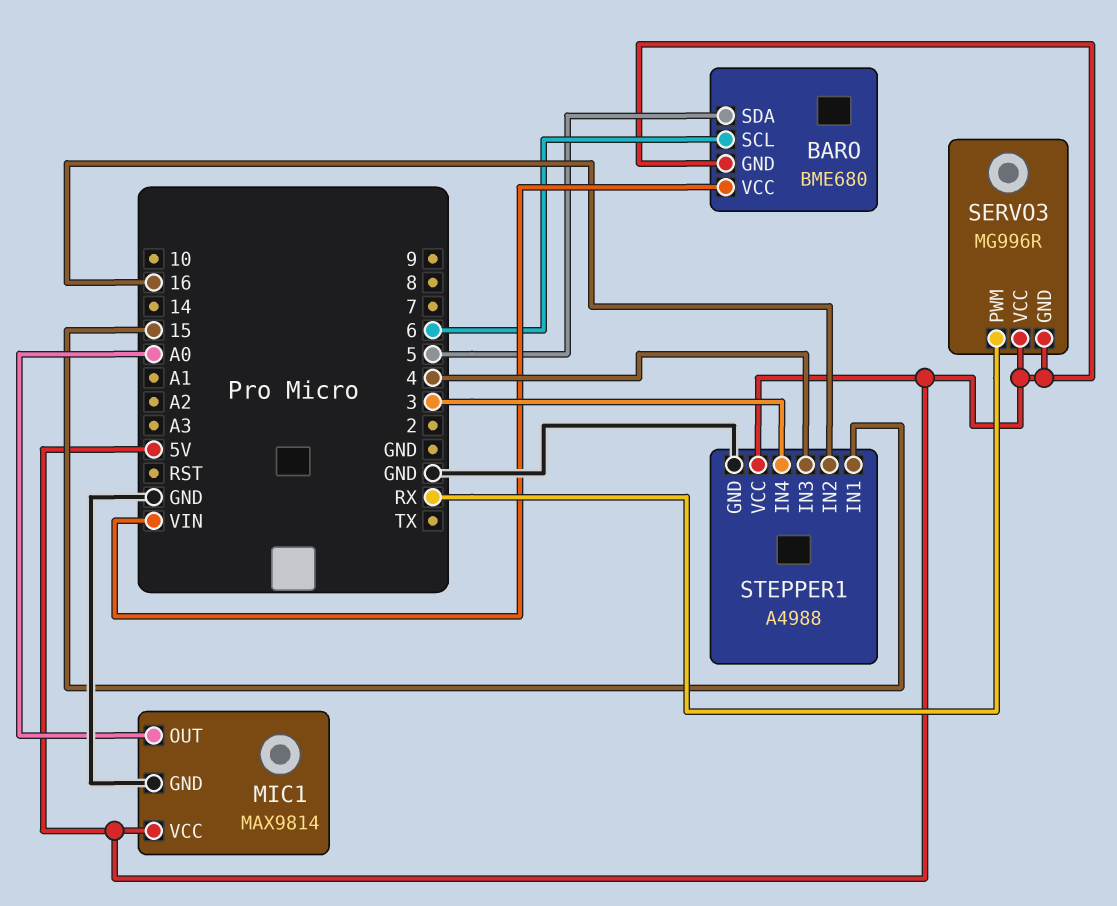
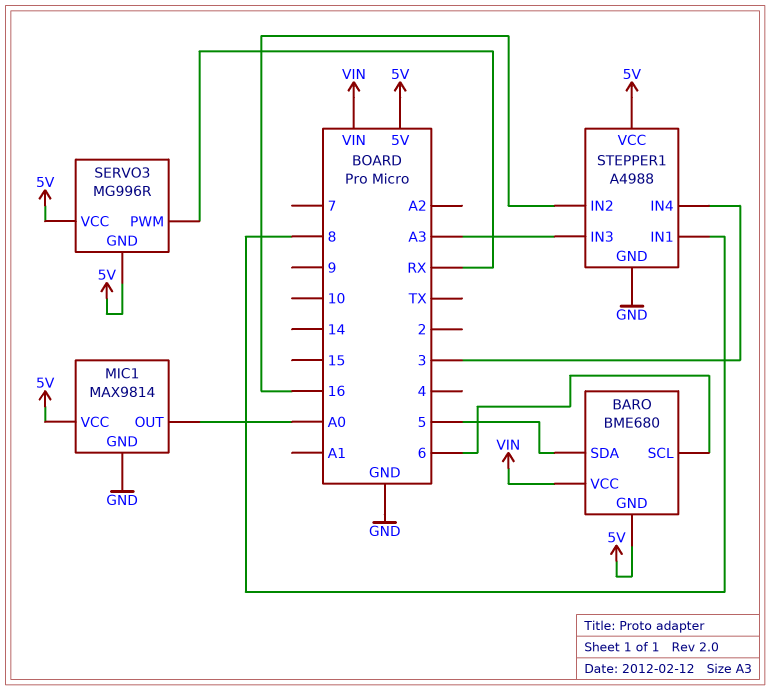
STEPPER1 pin IN1: 15 -> 8
STEPPER1 pin IN3: 4 -> A3

